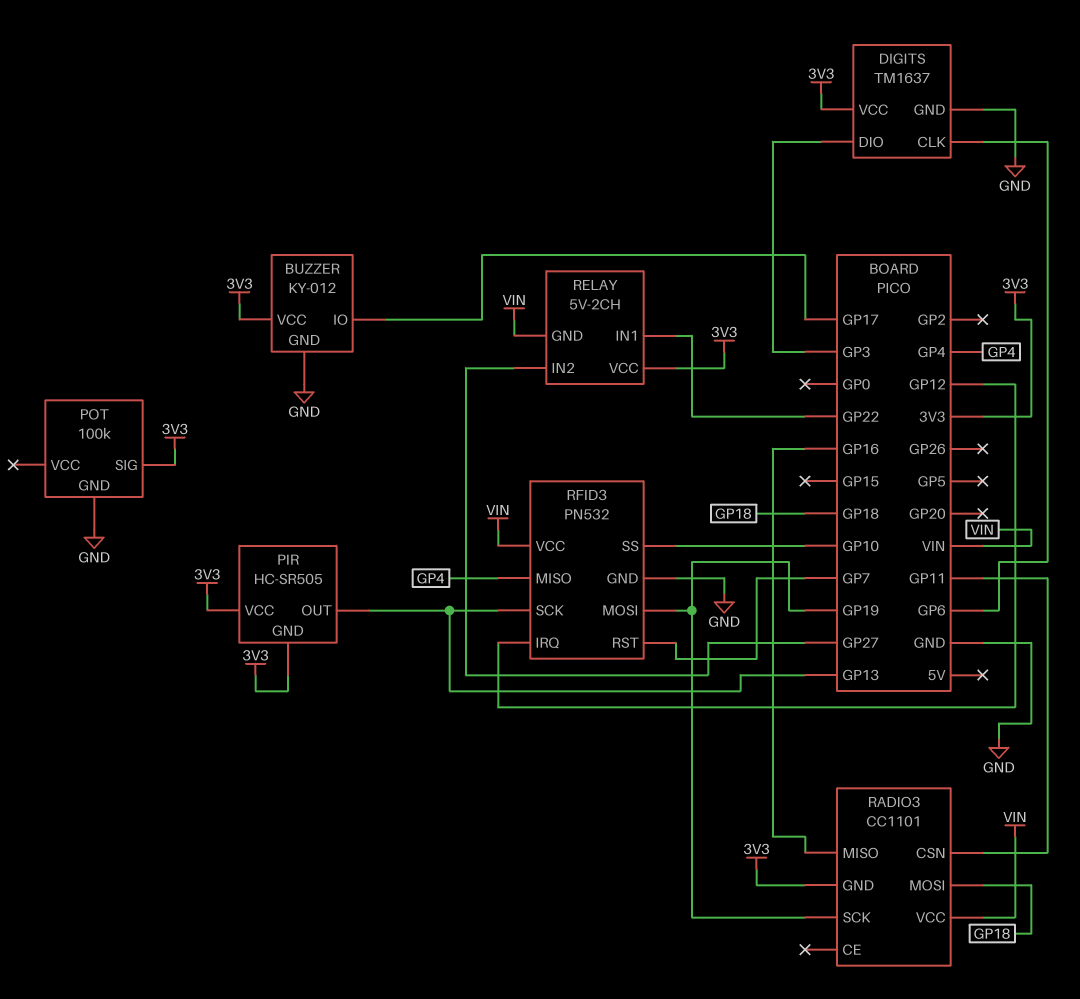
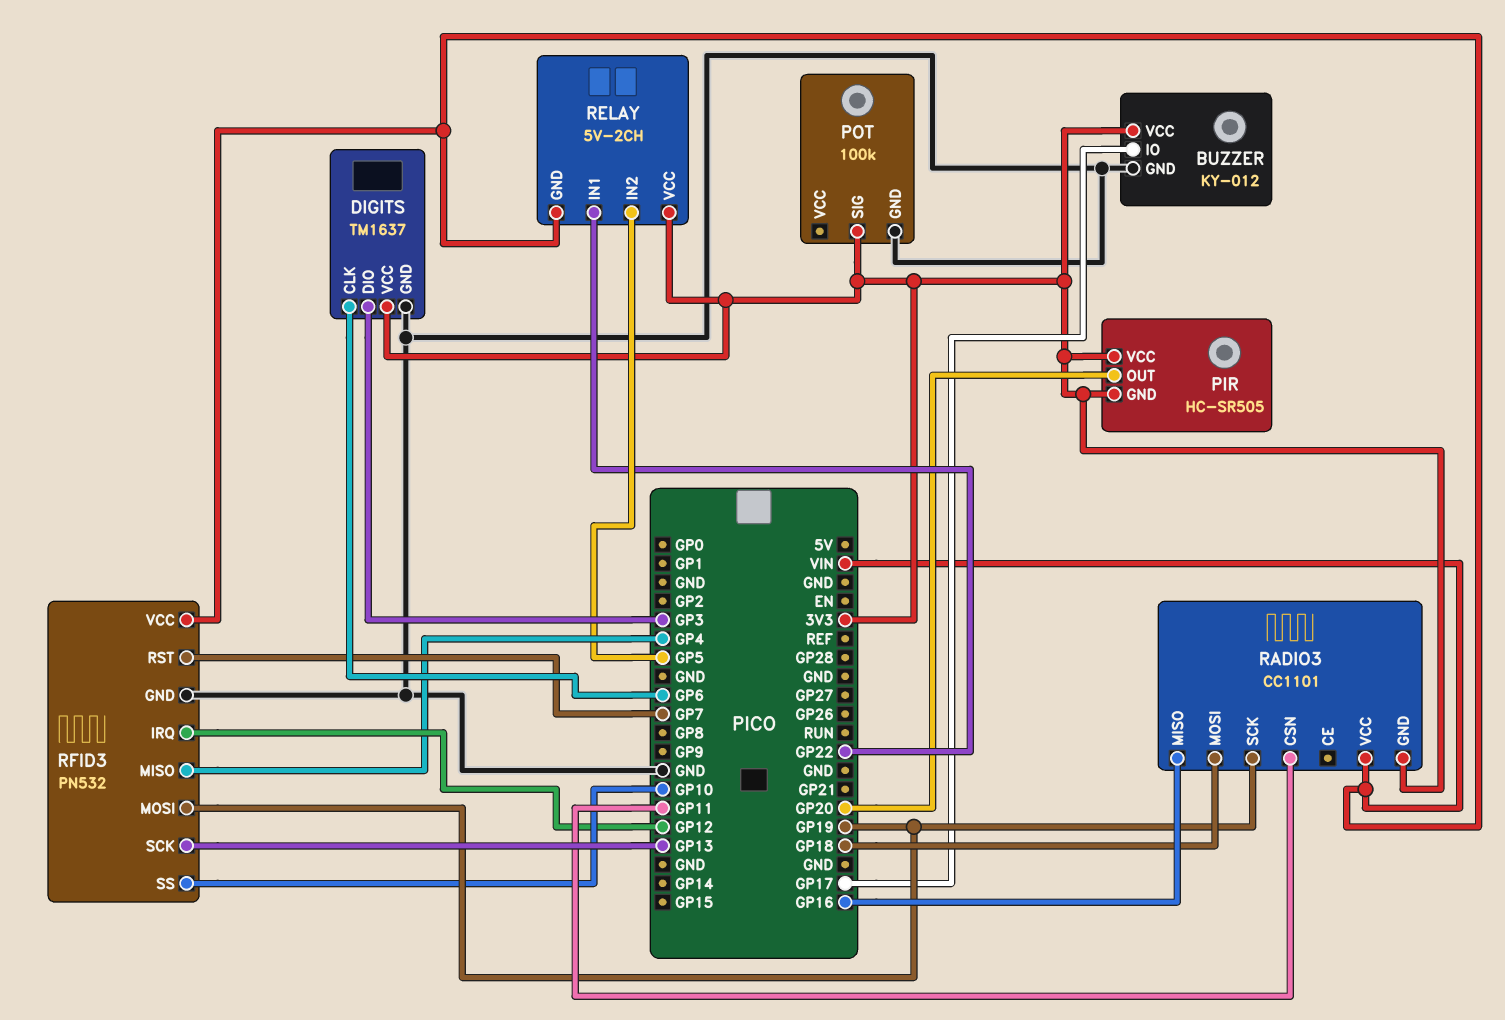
PIR pin OUT: GP13 -> GP20
RELAY pin IN2: GP27 -> GP5

